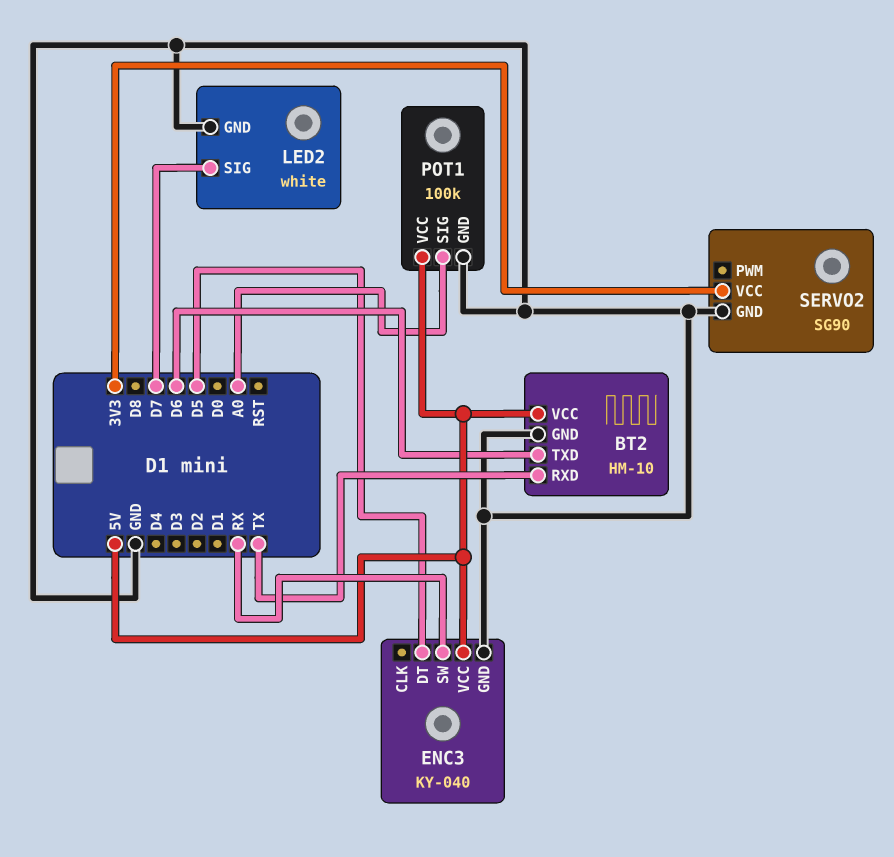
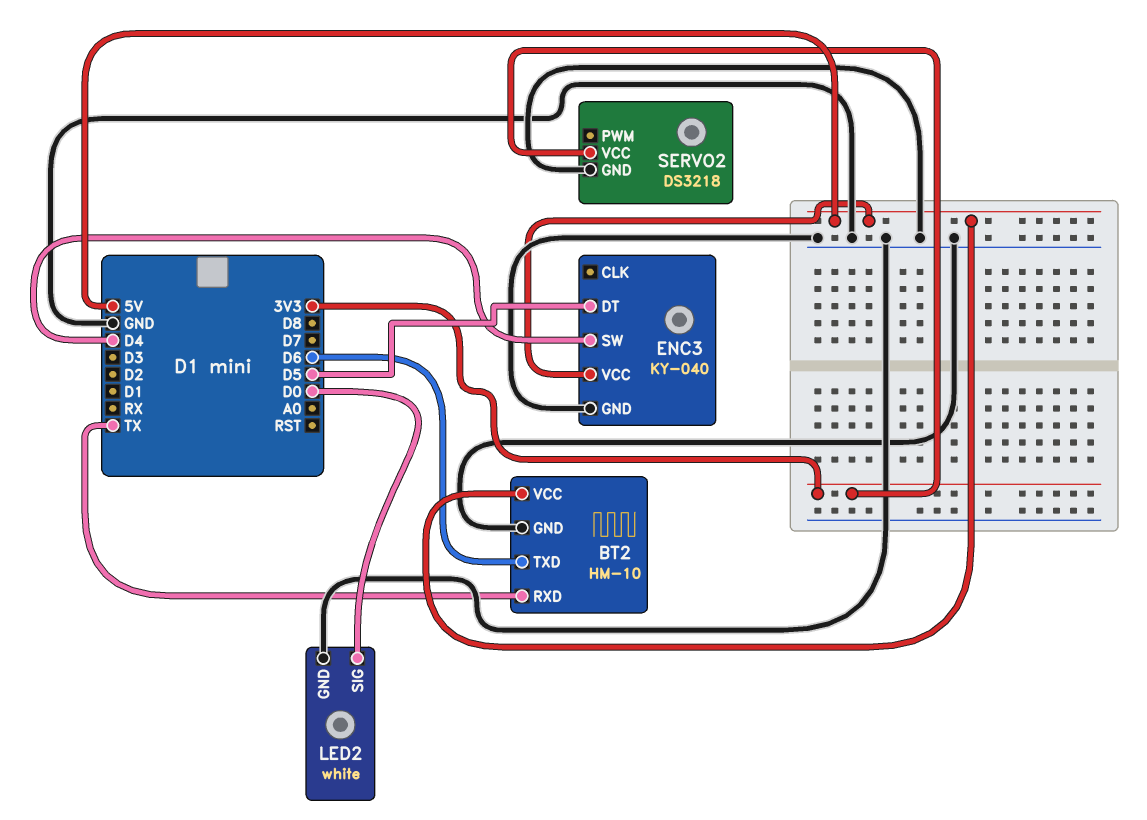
ENC3 pin SW: RX -> D4
LED2 pin SIG: D7 -> D0
POT1: 100k -> none
POT1 pin GND: GND -> none
POT1 pin SIG: A0 -> none
POT1 pin VCC: 5V -> none
SERVO2: SG90 -> DS3218

